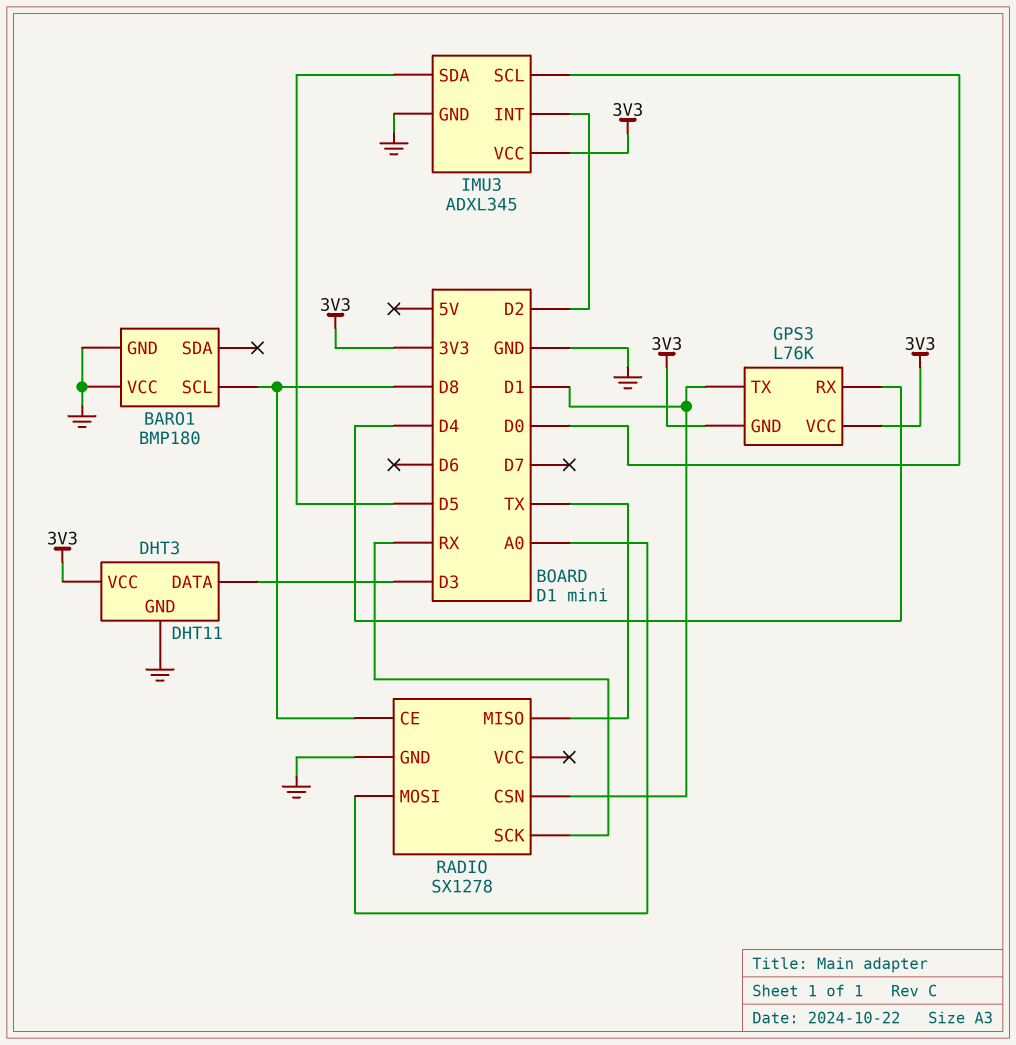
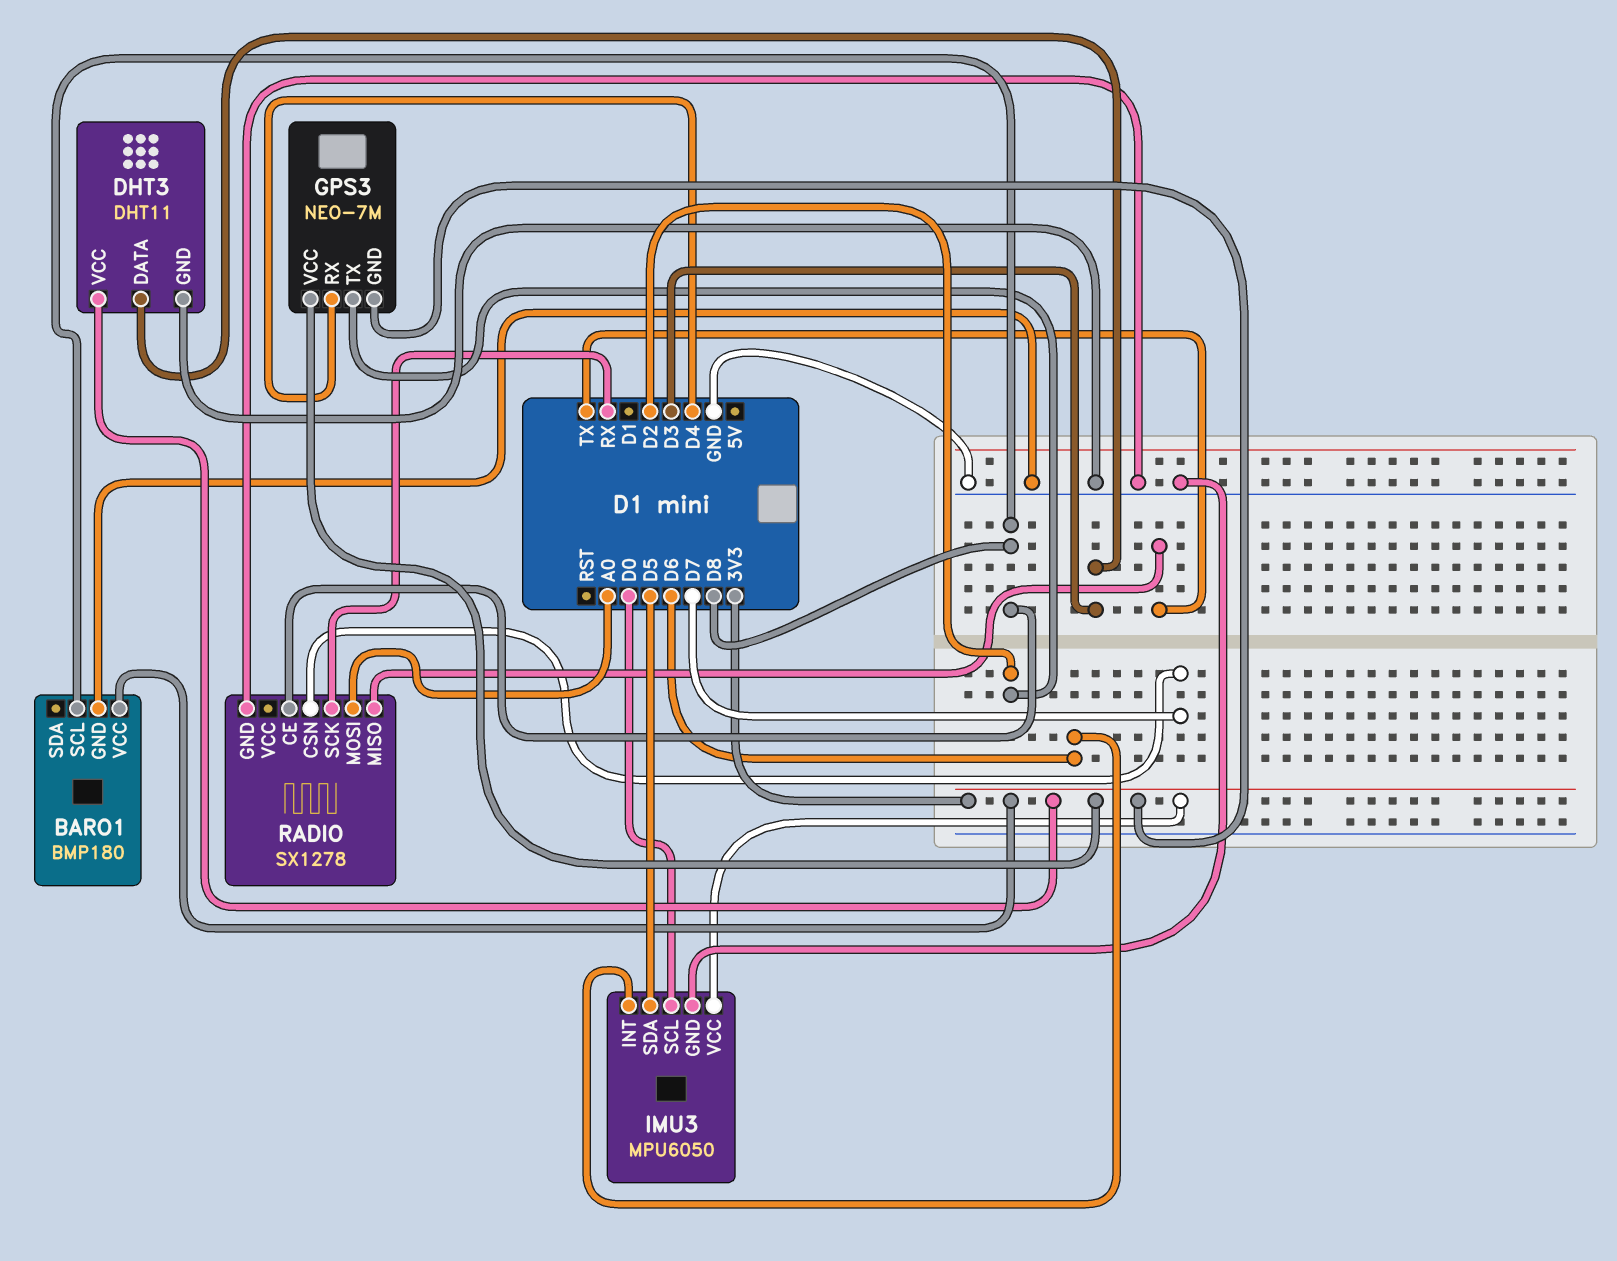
BARO1 pin VCC: GND -> 3V3
GPS3: L76K -> NEO-7M
GPS3 pin TX: D1 -> D2
IMU3: ADXL345 -> MPU6050
IMU3 pin INT: D2 -> D6
RADIO pin CSN: D1 -> D7

